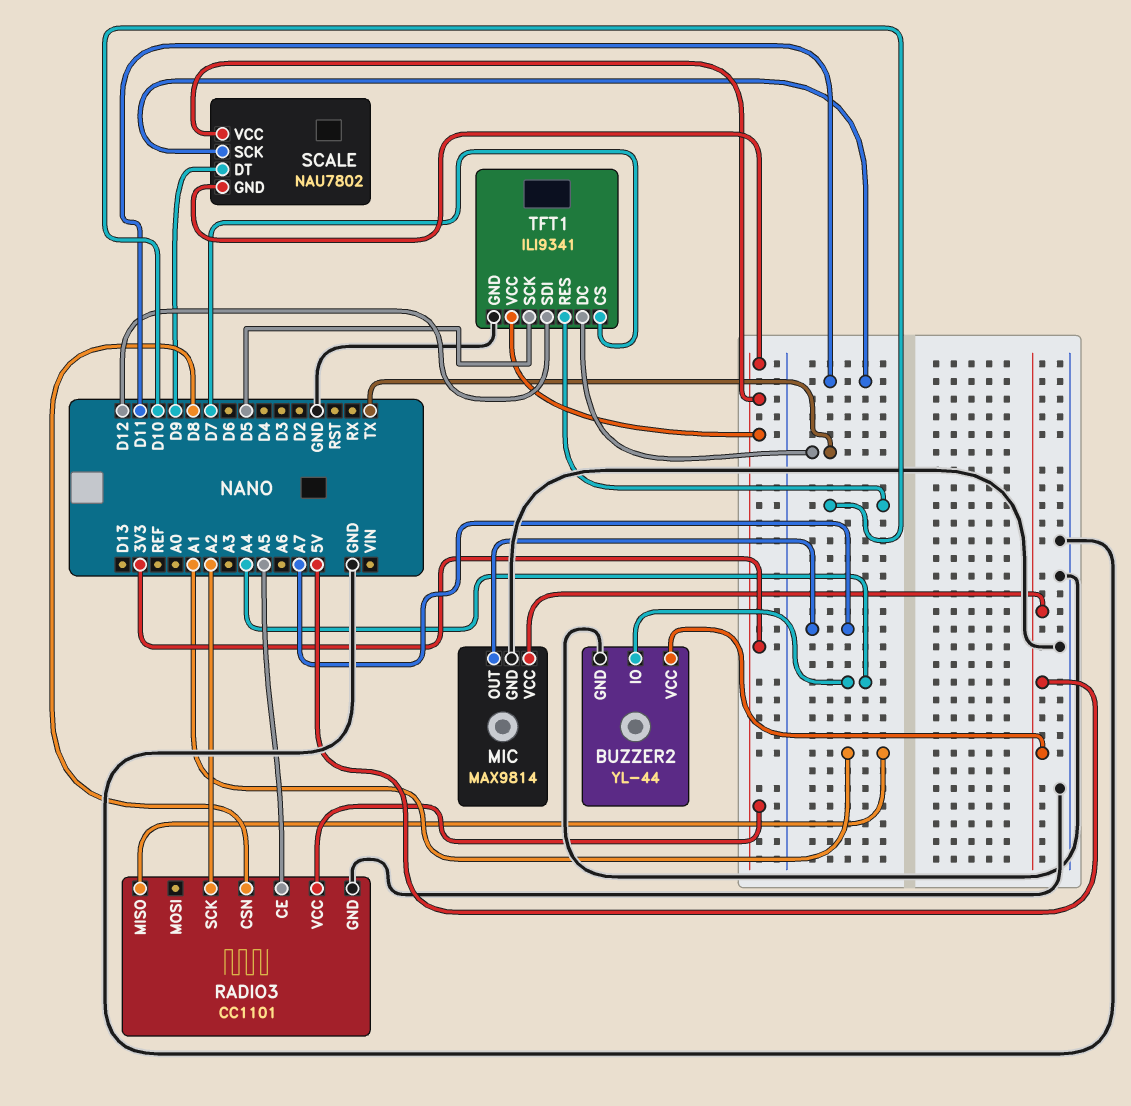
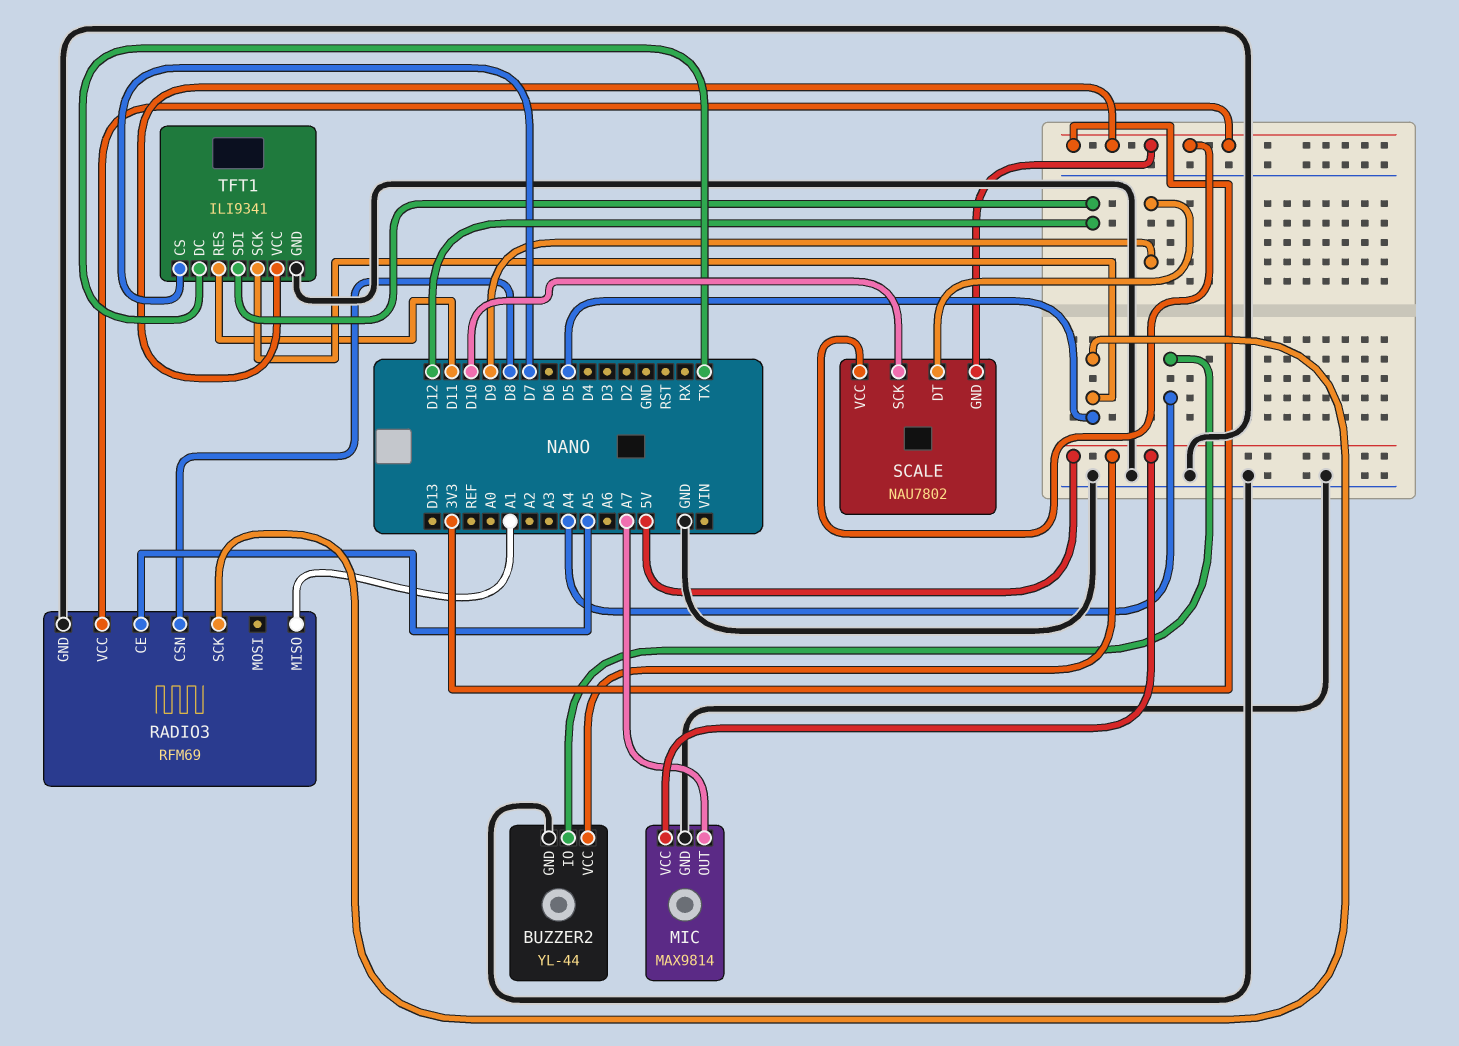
RADIO3: CC1101 -> RFM69
RADIO3 pin SCK: A2 -> D5
SCALE pin SCK: D11 -> D10
TFT1 pin RES: D10 -> D11

